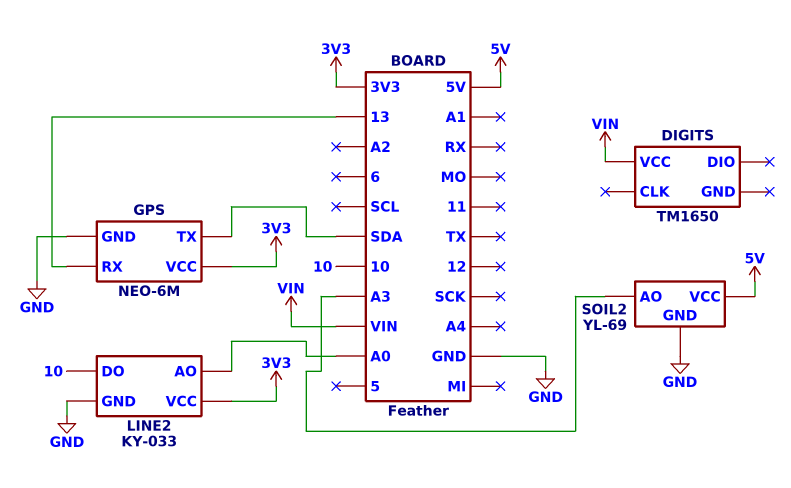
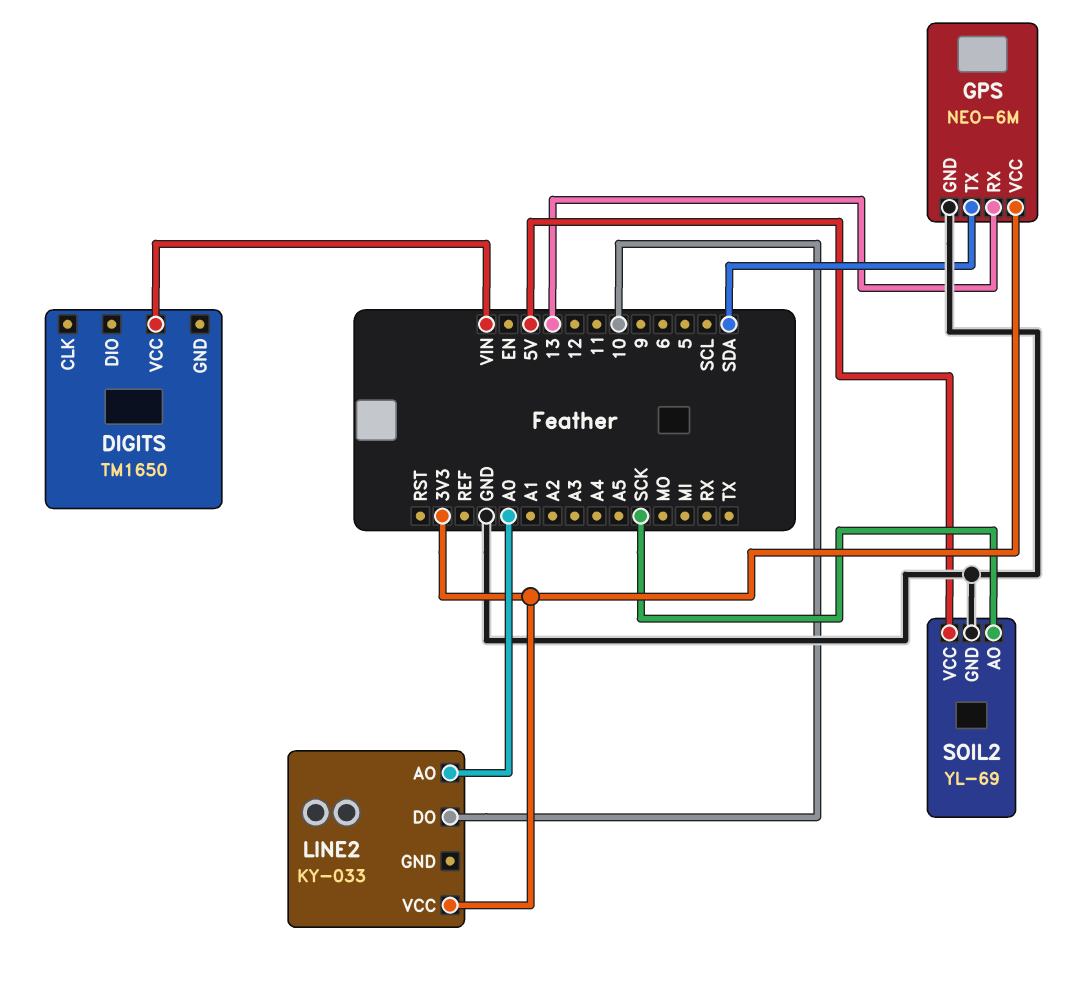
LINE2 pin GND: GND -> none
SOIL2 pin AO: A3 -> SCK

